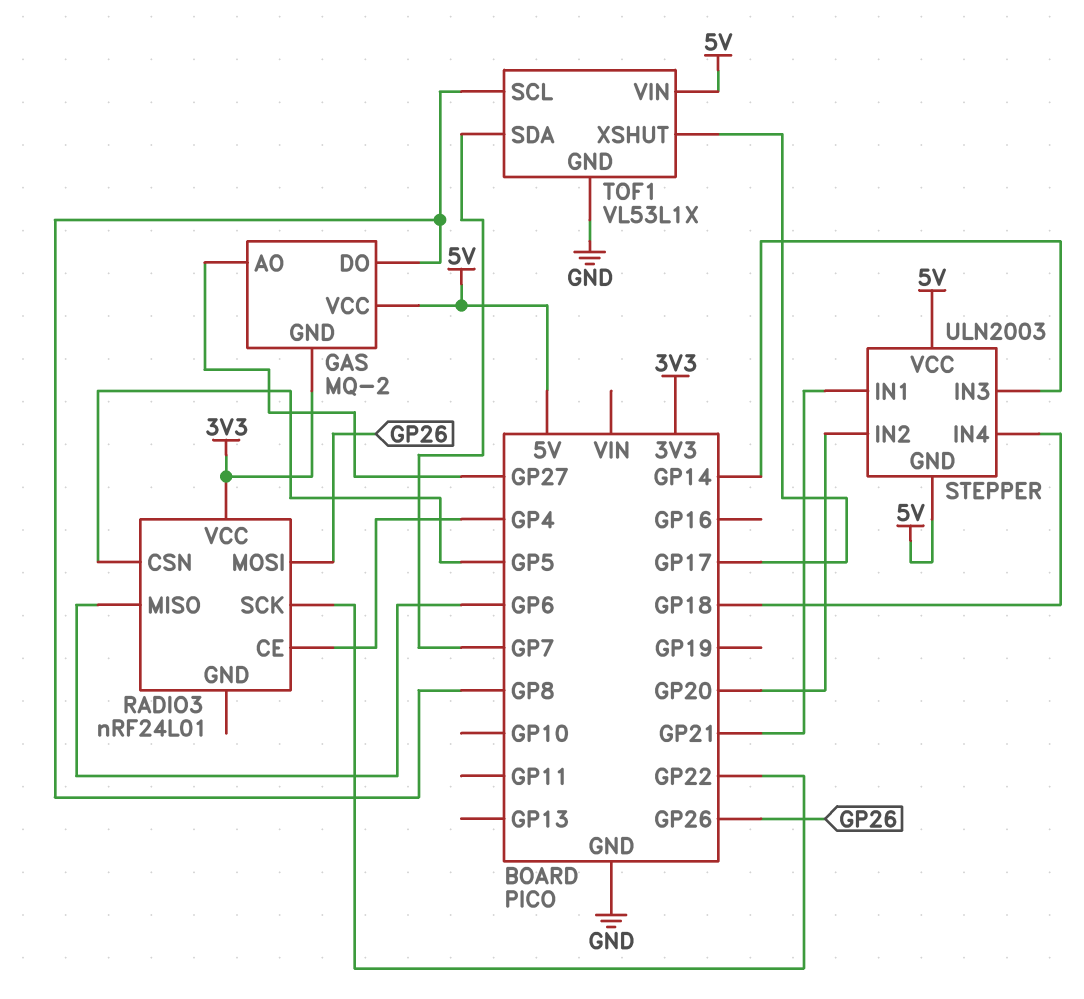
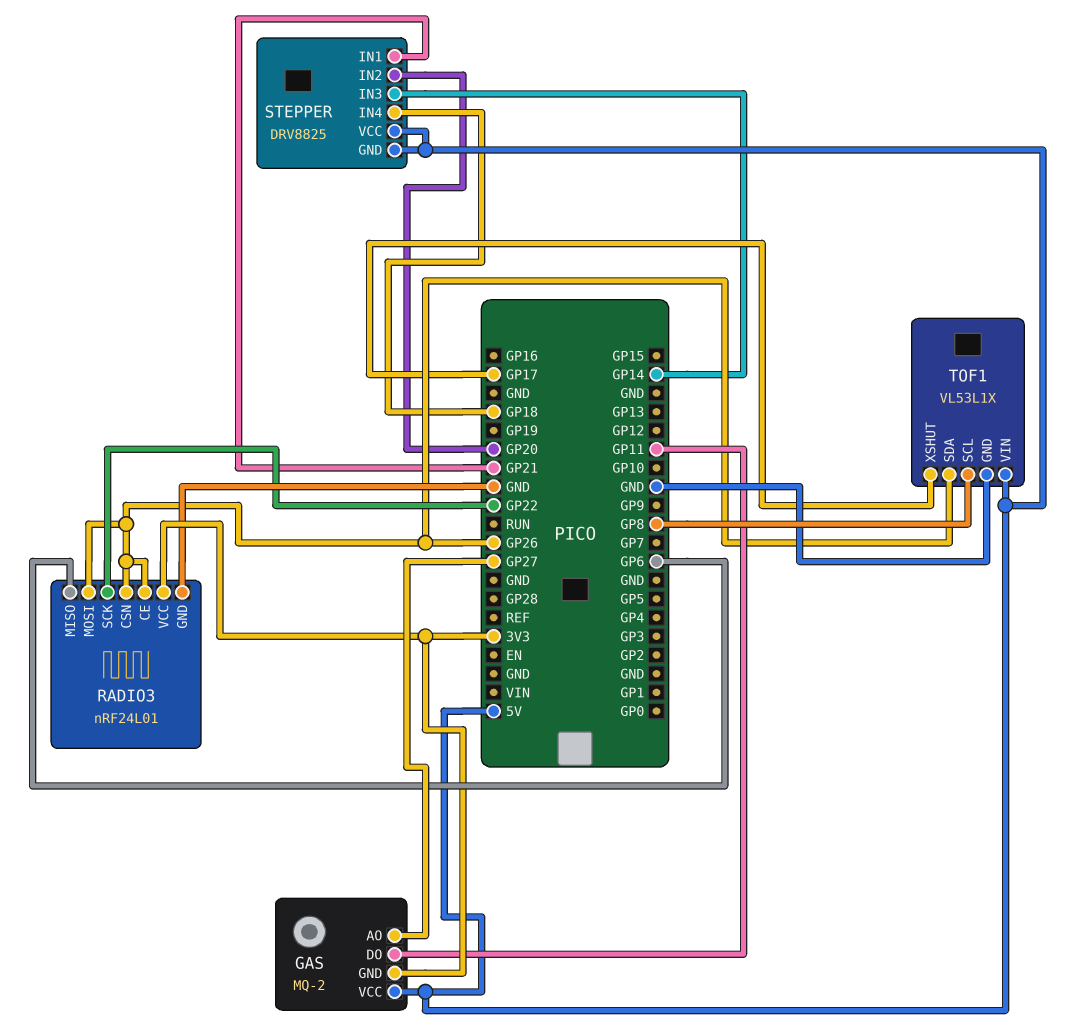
GAS pin DO: GP8 -> GP11
RADIO3 pin CE: GP4 -> GP26
RADIO3 pin CSN: GP5 -> GP26
RADIO3 pin GND: none -> GND
STEPPER: ULN2003 -> DRV8825
TOF1 pin SDA: GP7 -> GP26

